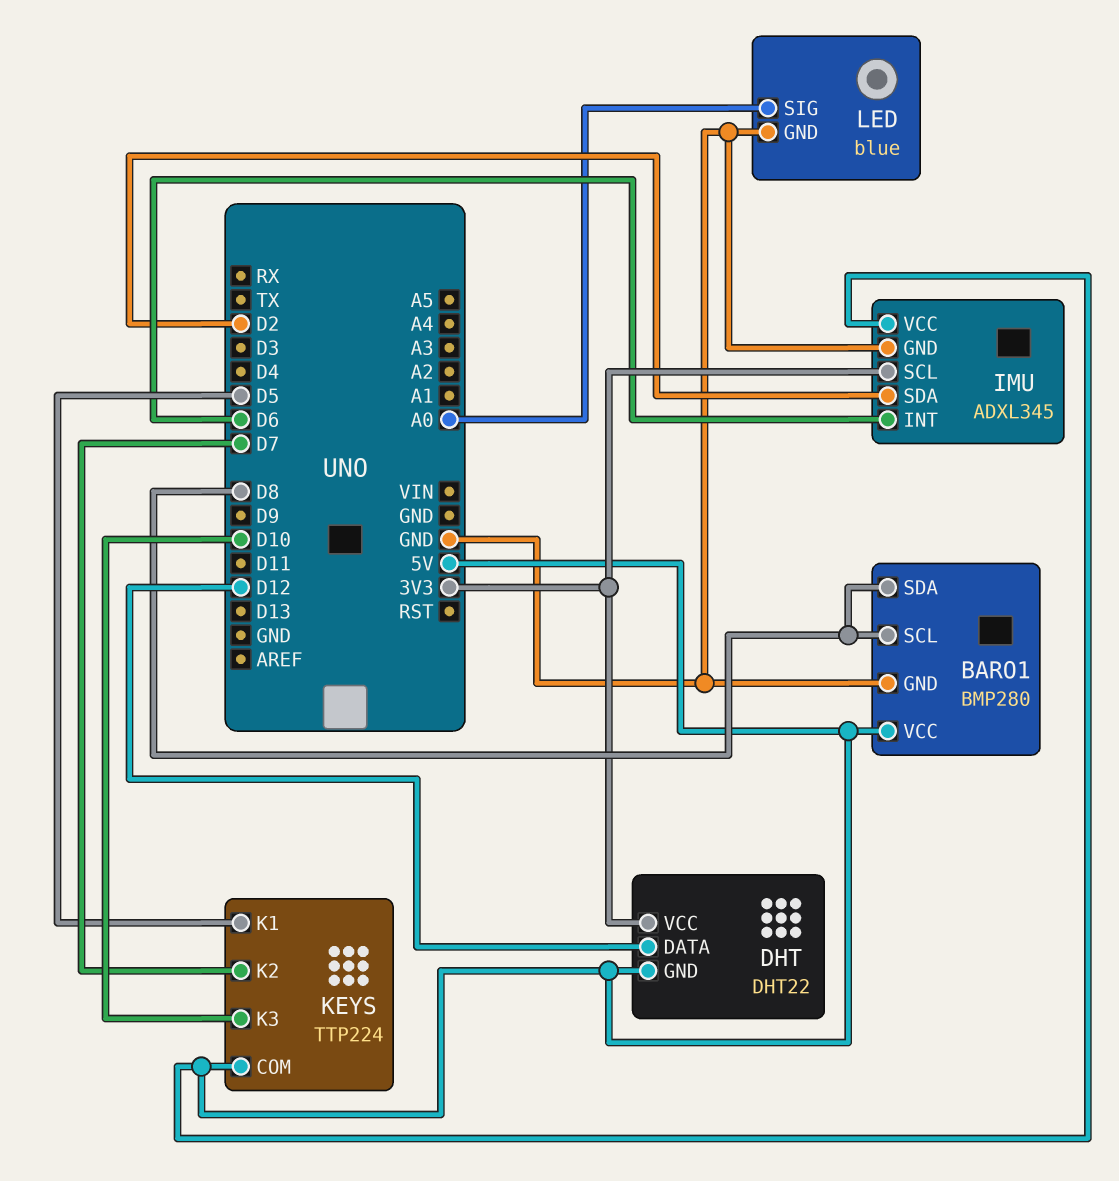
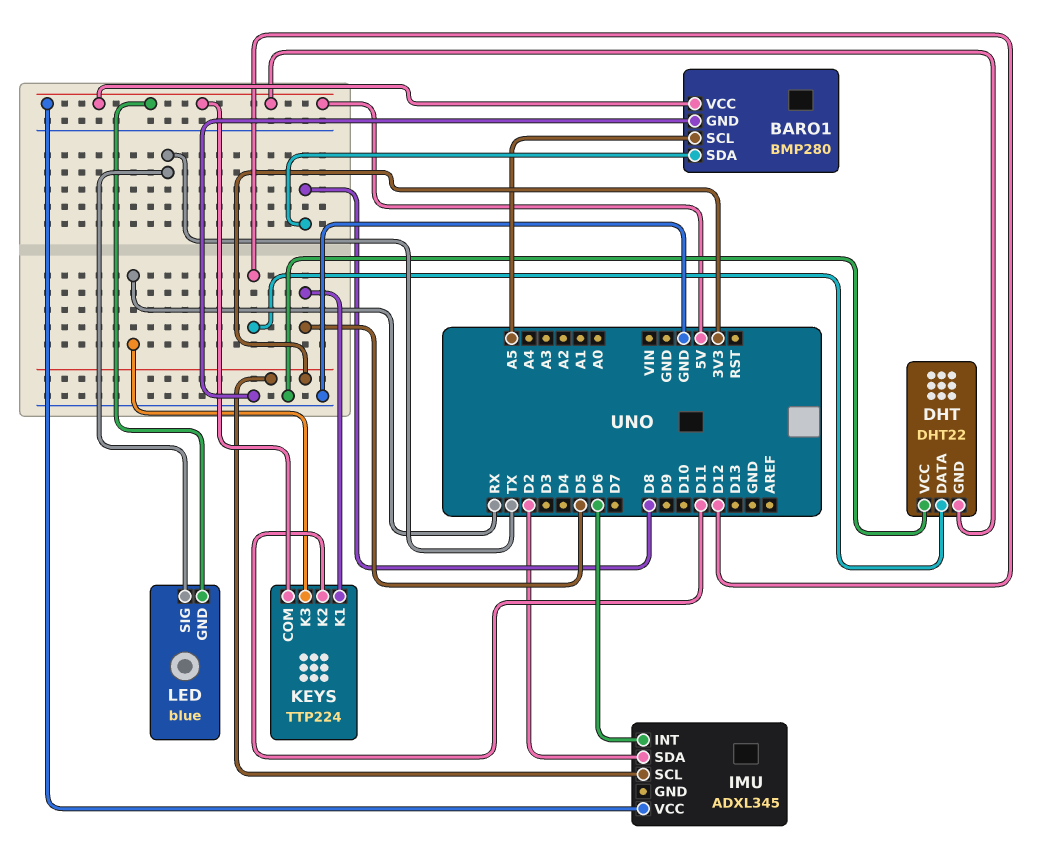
BARO1 pin SCL: D8 -> A5
DHT pin VCC: 3V3 -> GND
IMU pin GND: GND -> none
KEYS pin K2: D7 -> D11
KEYS pin K3: D10 -> RX
LED pin GND: GND -> 5V
LED pin SIG: A0 -> TX

